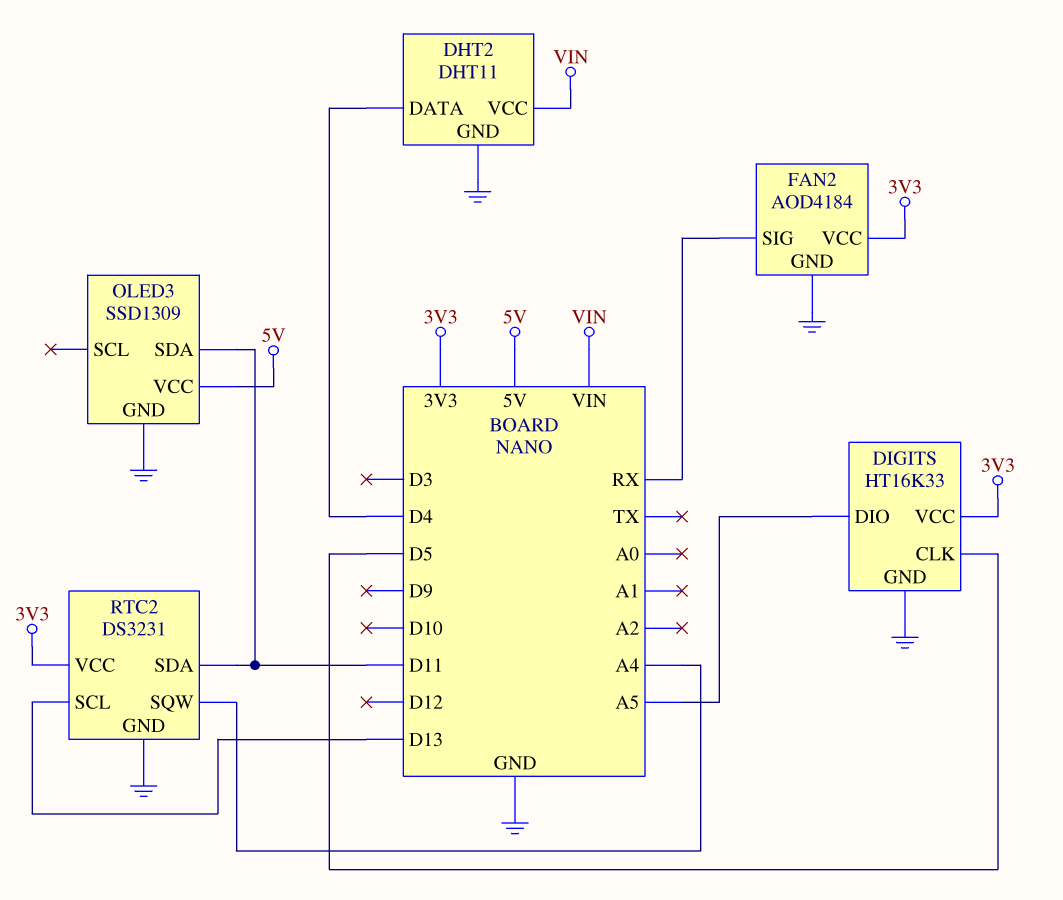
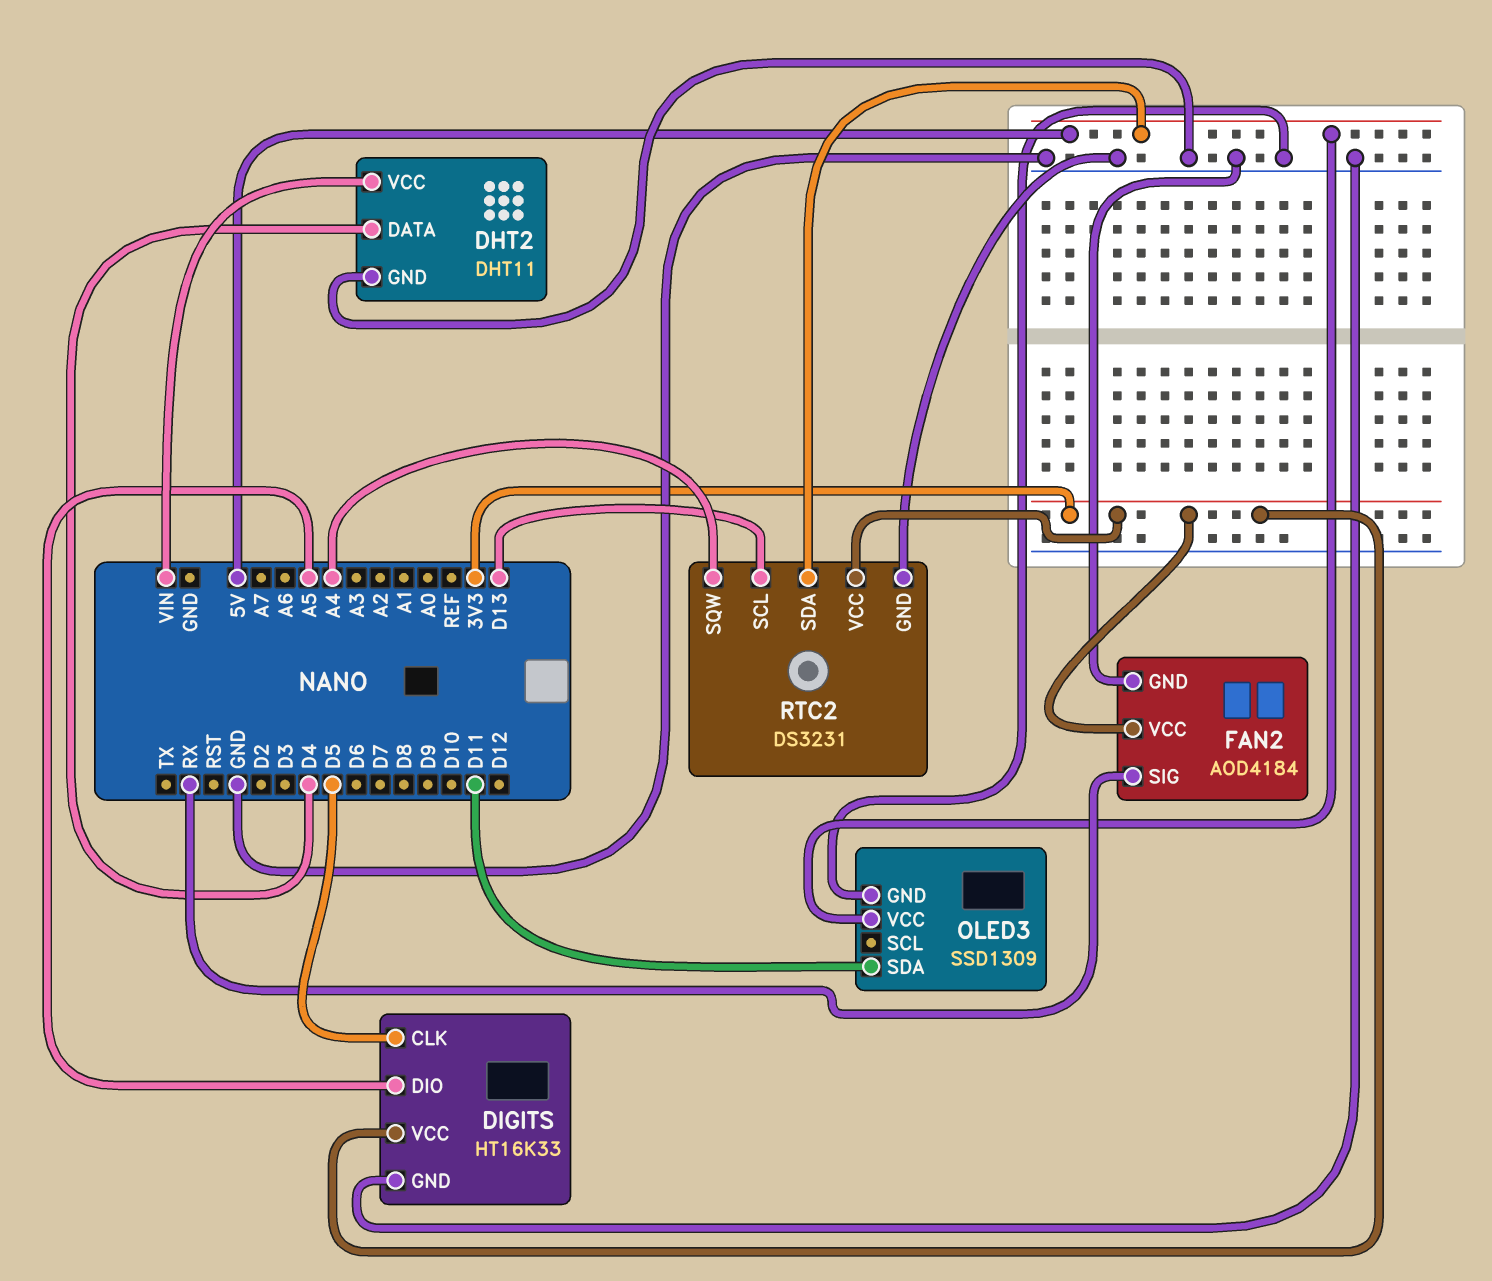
RTC2 pin SDA: D11 -> 5V

